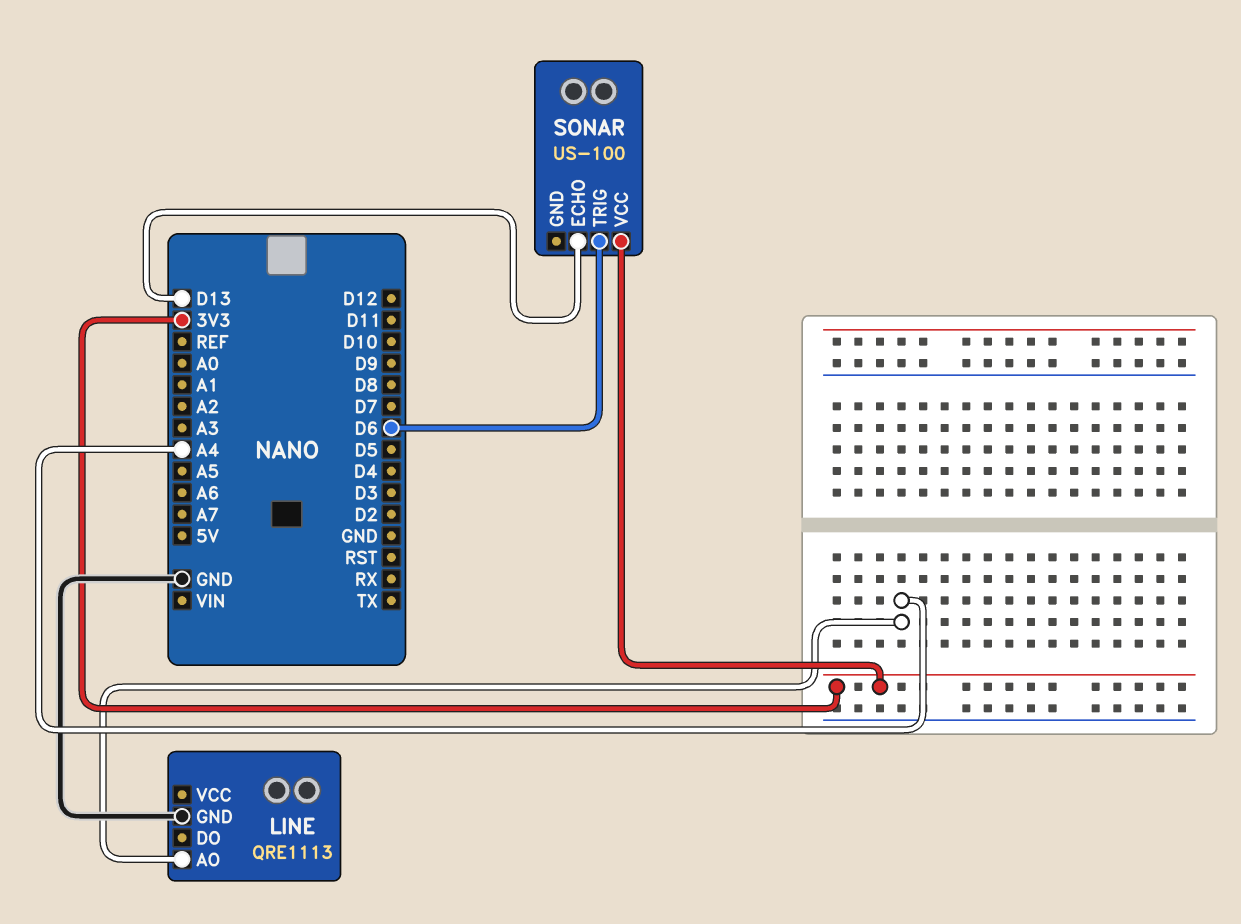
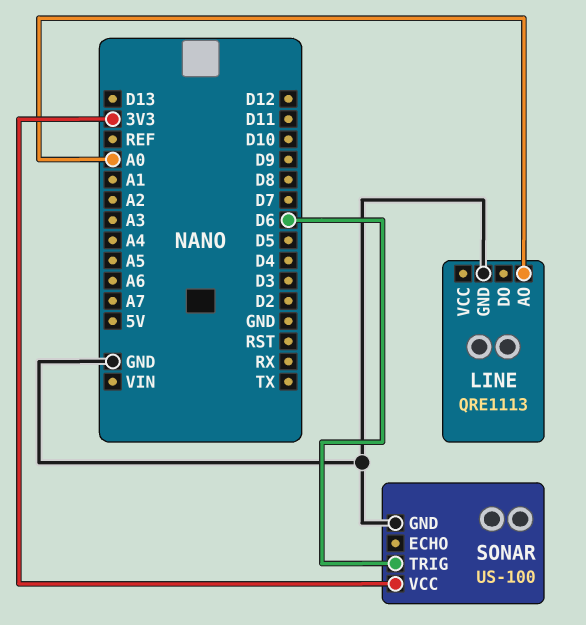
LINE pin AO: A4 -> A0
SONAR pin ECHO: D13 -> none
SONAR pin GND: none -> GND

